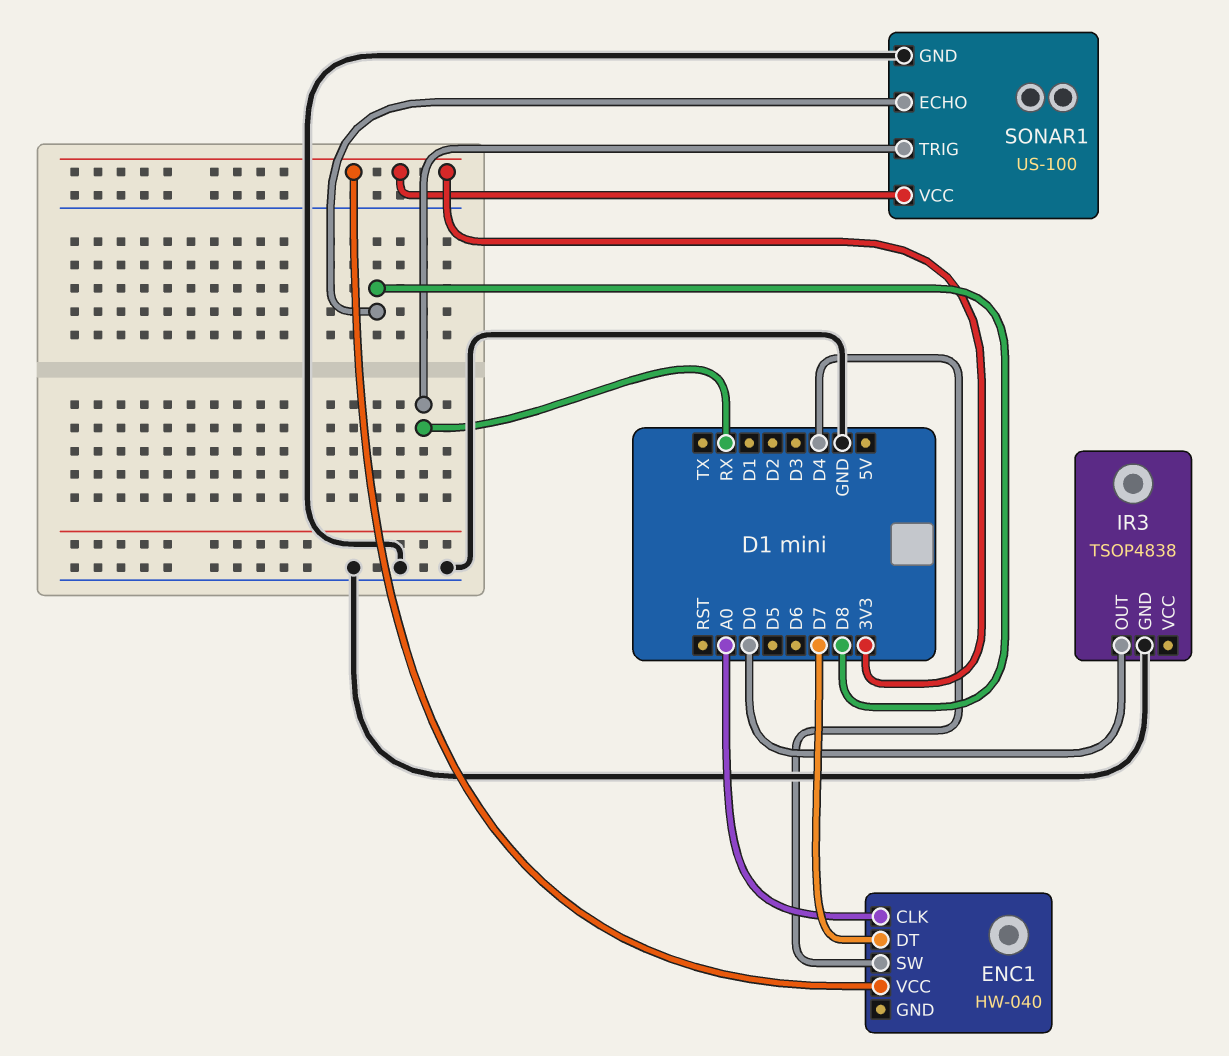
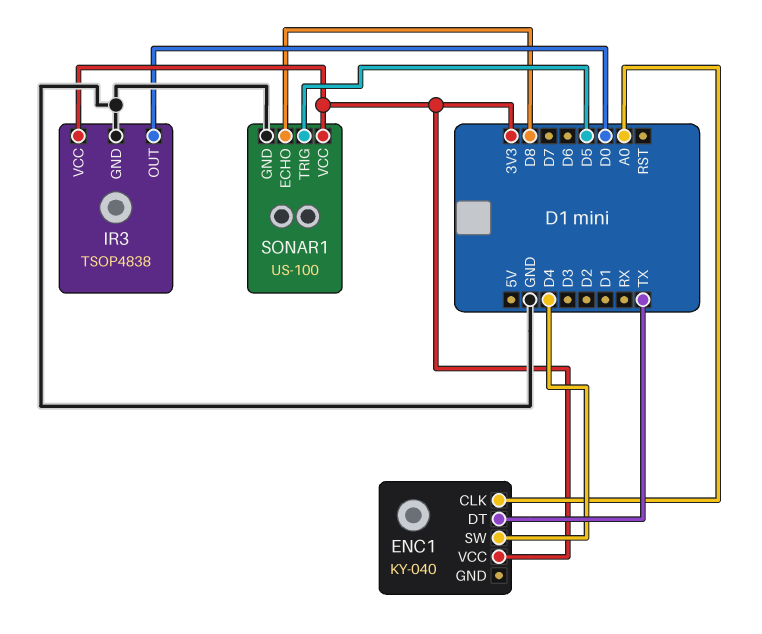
ENC1: HW-040 -> KY-040
ENC1 pin DT: D7 -> TX
IR3 pin VCC: none -> 3V3
SONAR1 pin TRIG: RX -> D5

